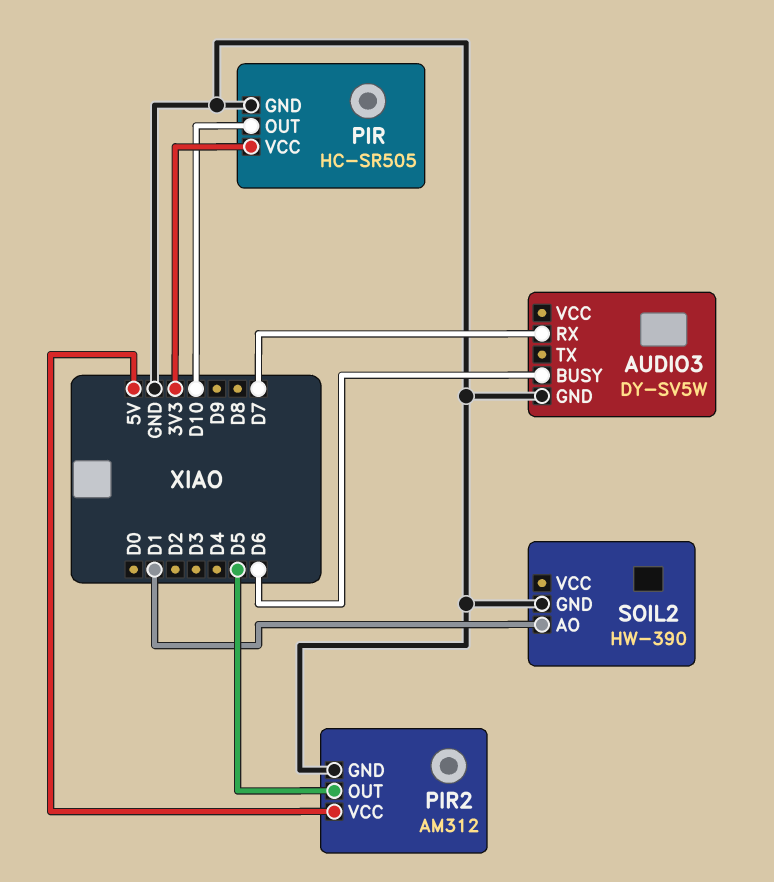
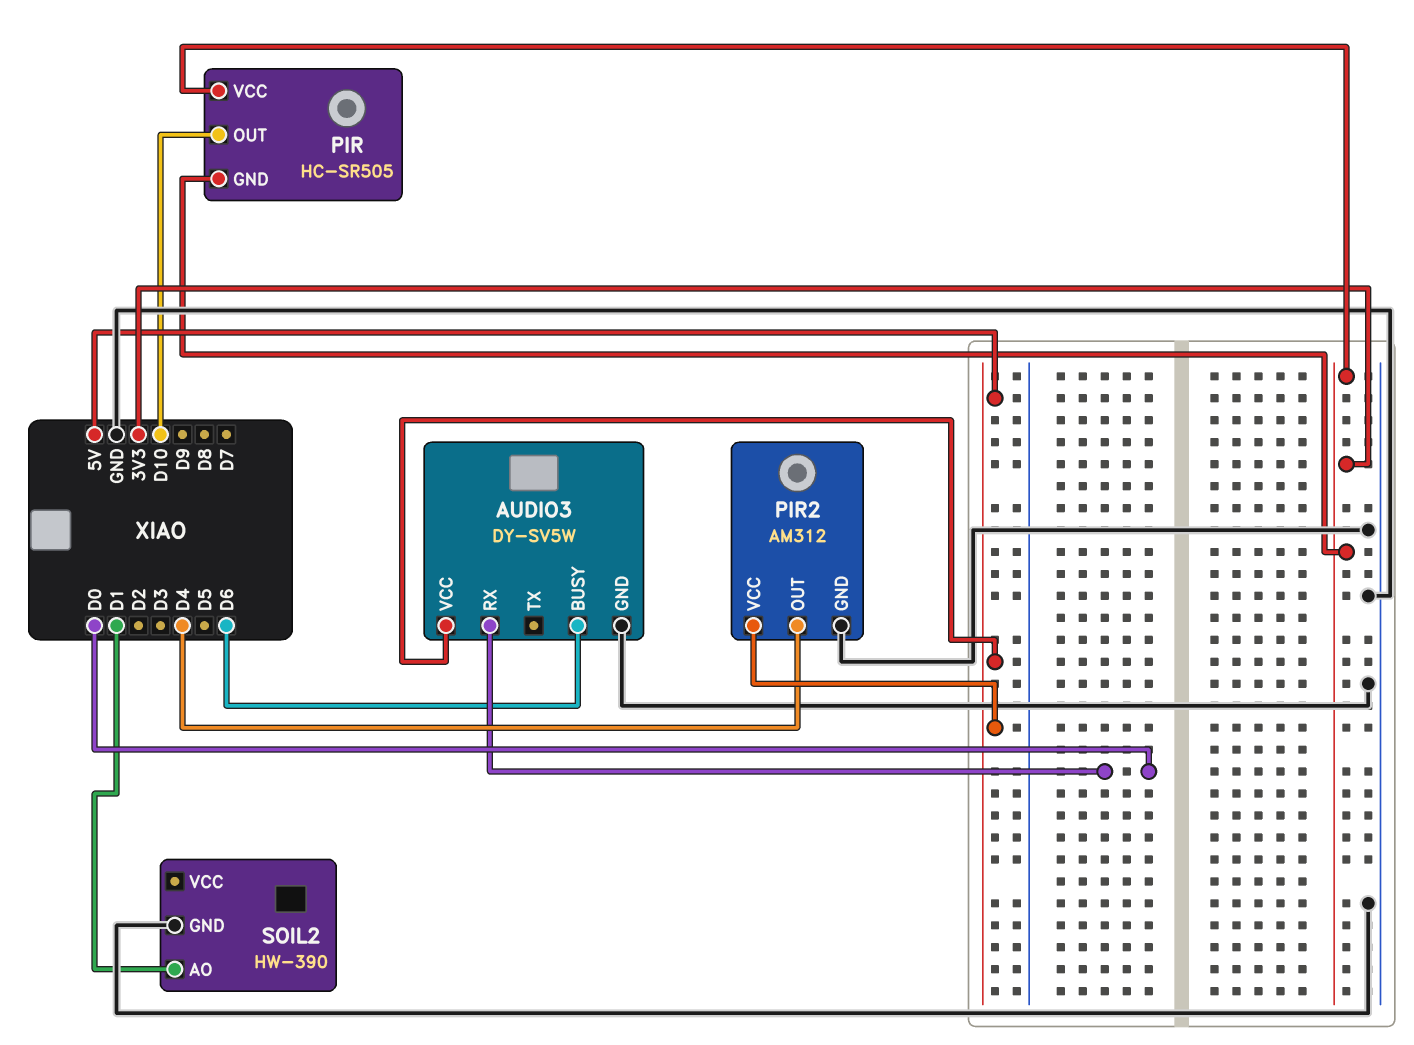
AUDIO3 pin RX: D7 -> D0
AUDIO3 pin VCC: none -> 5V
PIR pin GND: GND -> 3V3
PIR2 pin OUT: D5 -> D4

